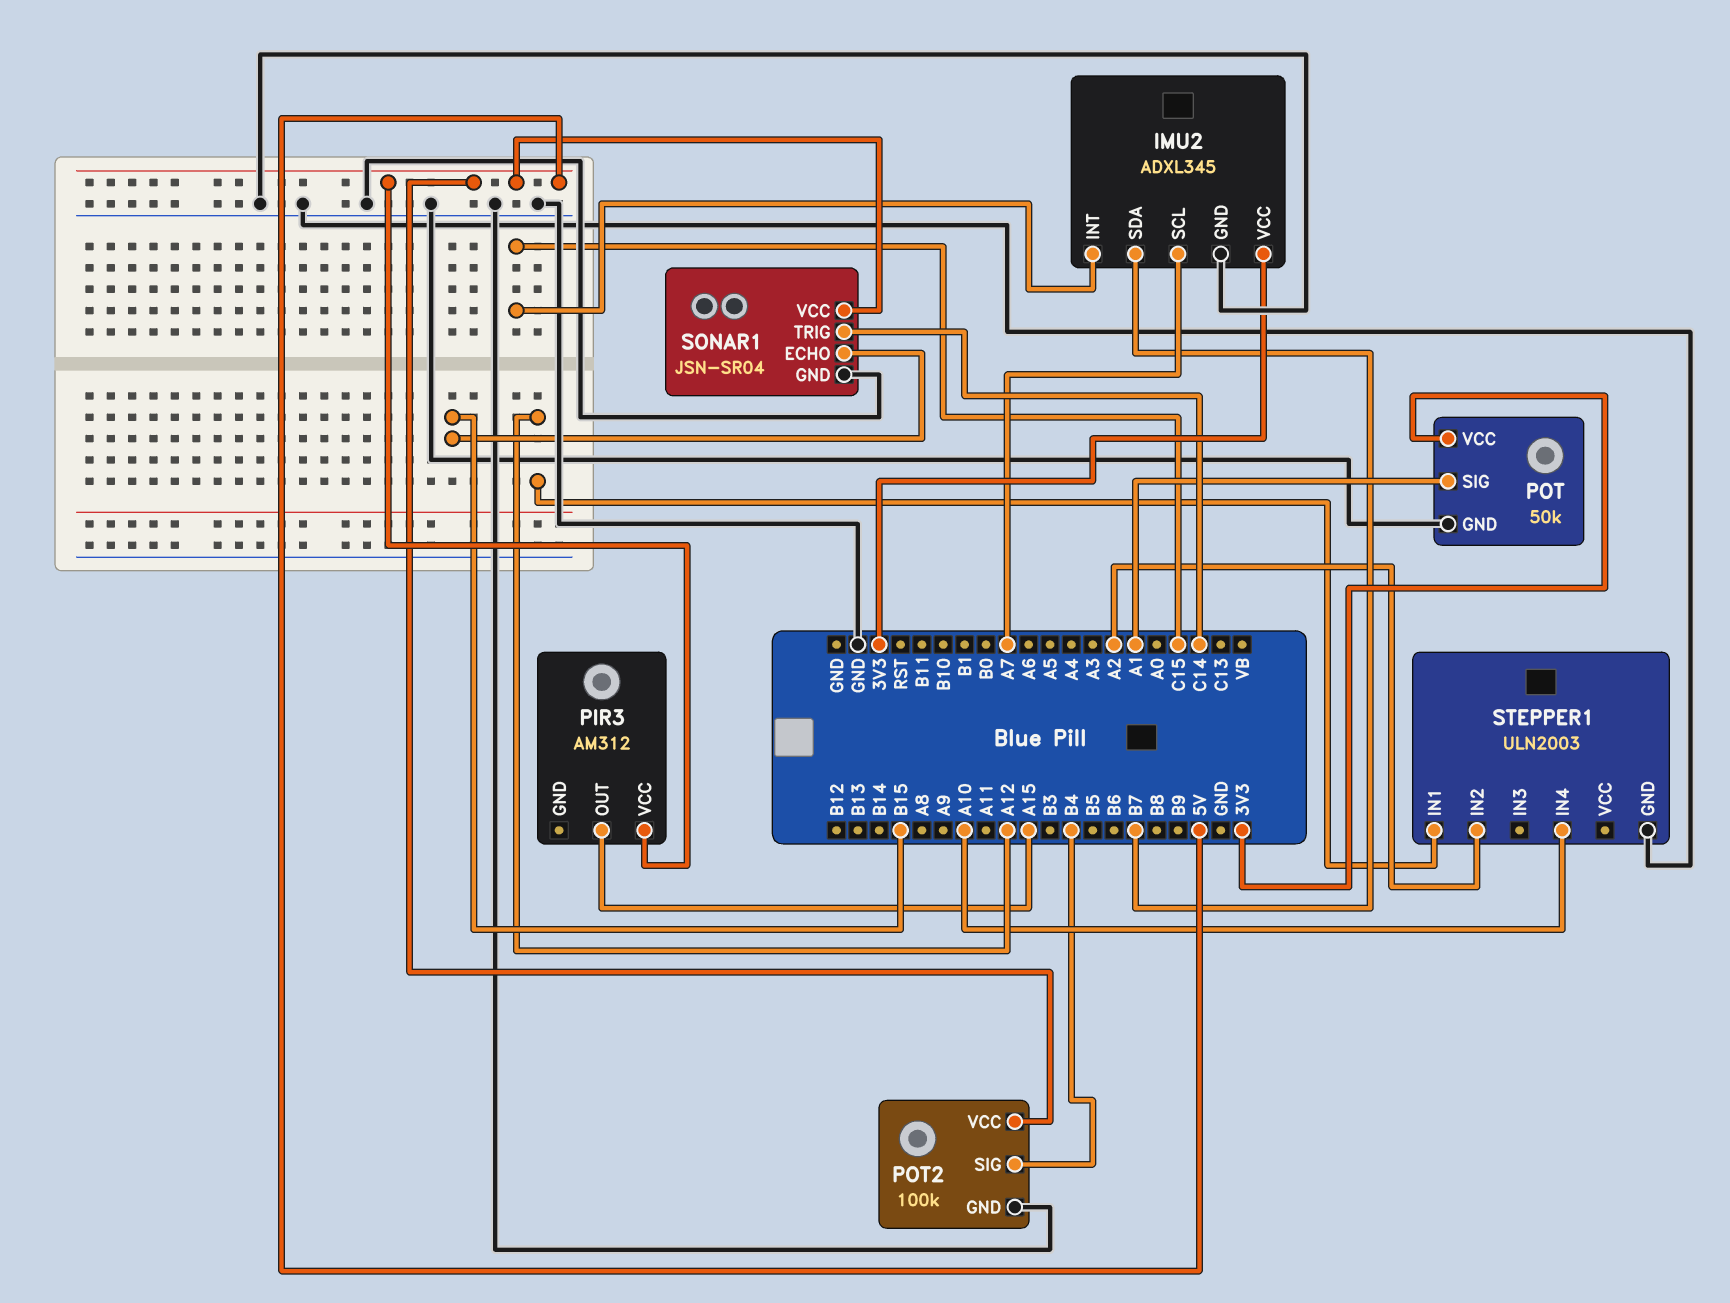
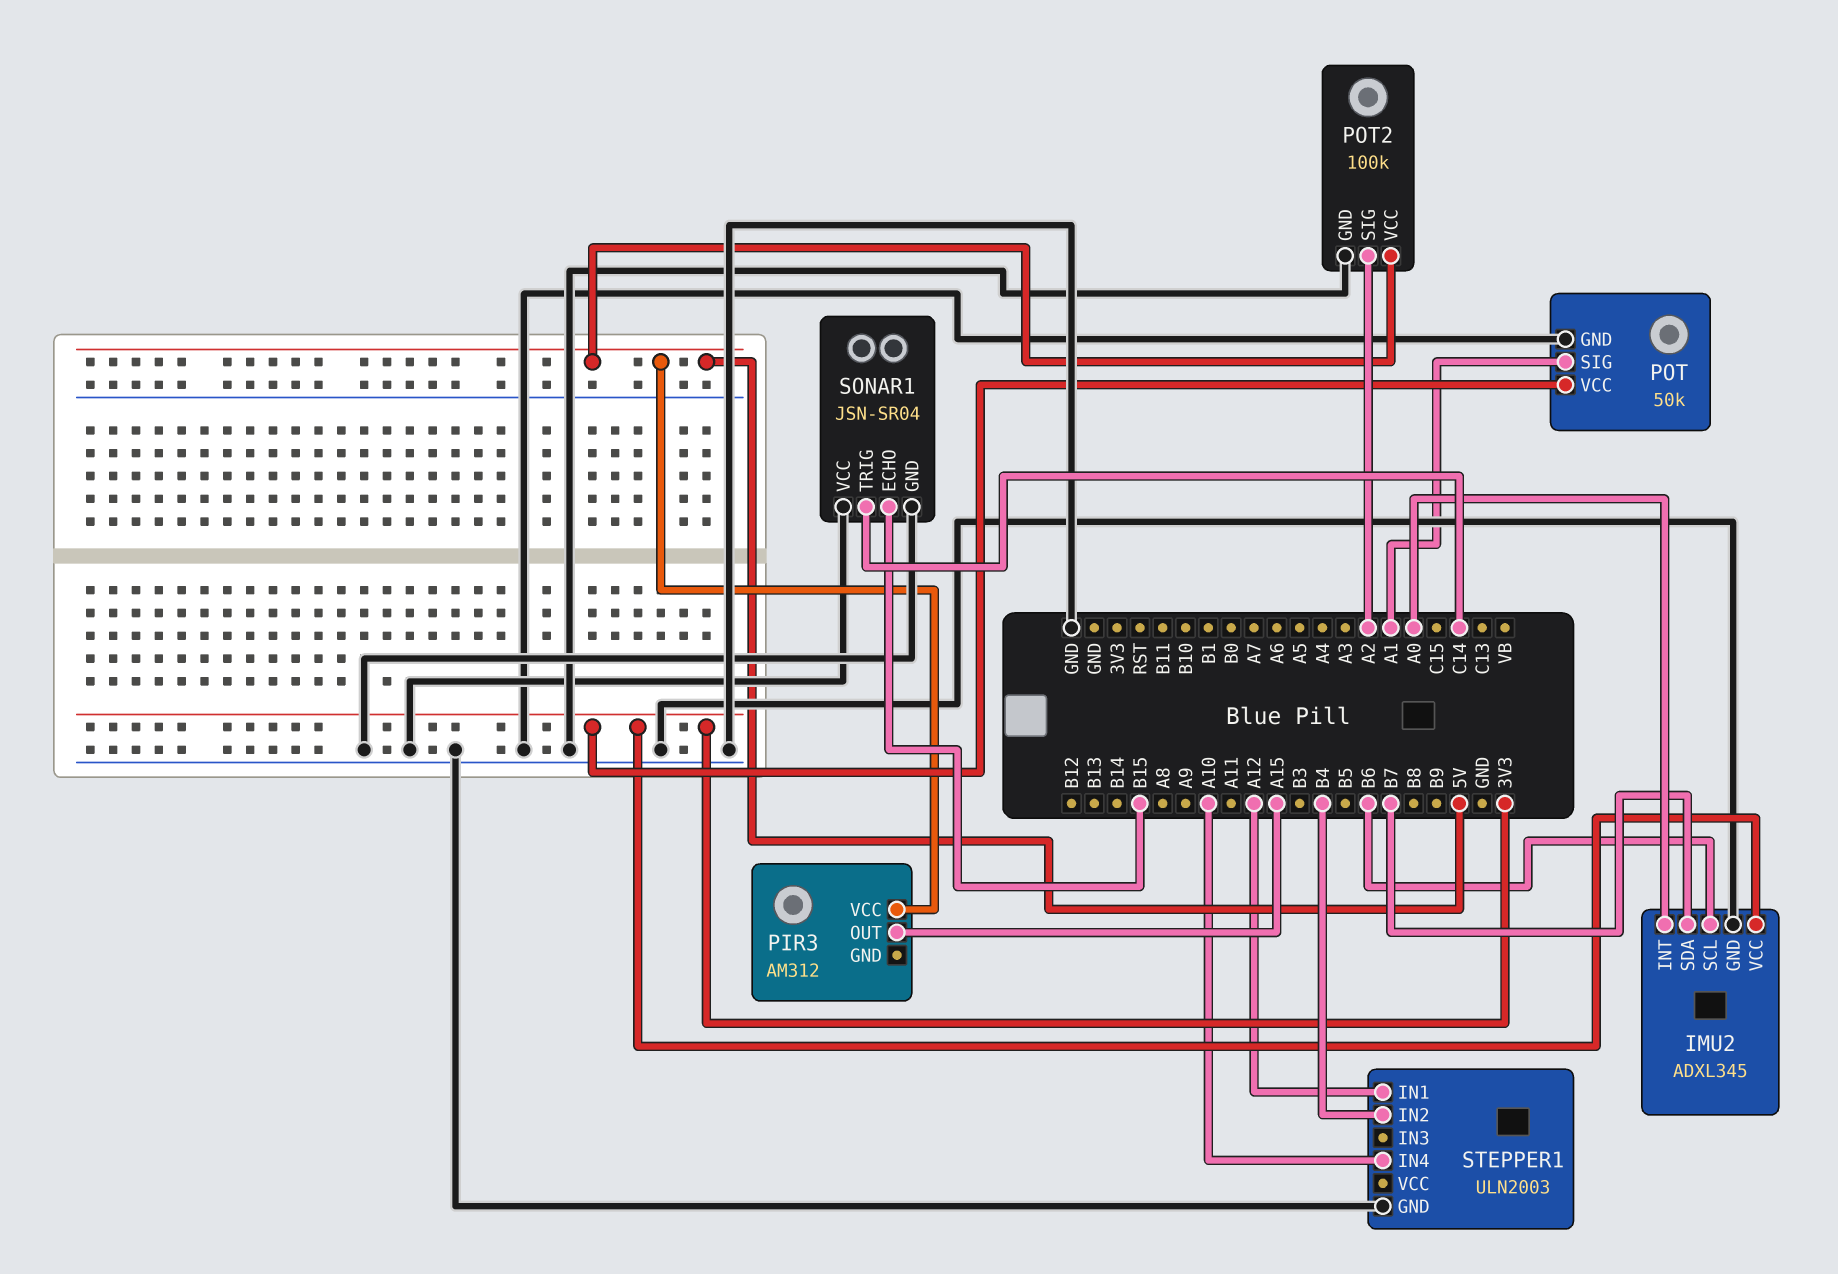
IMU2 pin INT: C15 -> A0
IMU2 pin SCL: A7 -> B6
POT2 pin SIG: B4 -> A2
SONAR1 pin VCC: 5V -> GND
STEPPER1 pin IN2: A2 -> B4

